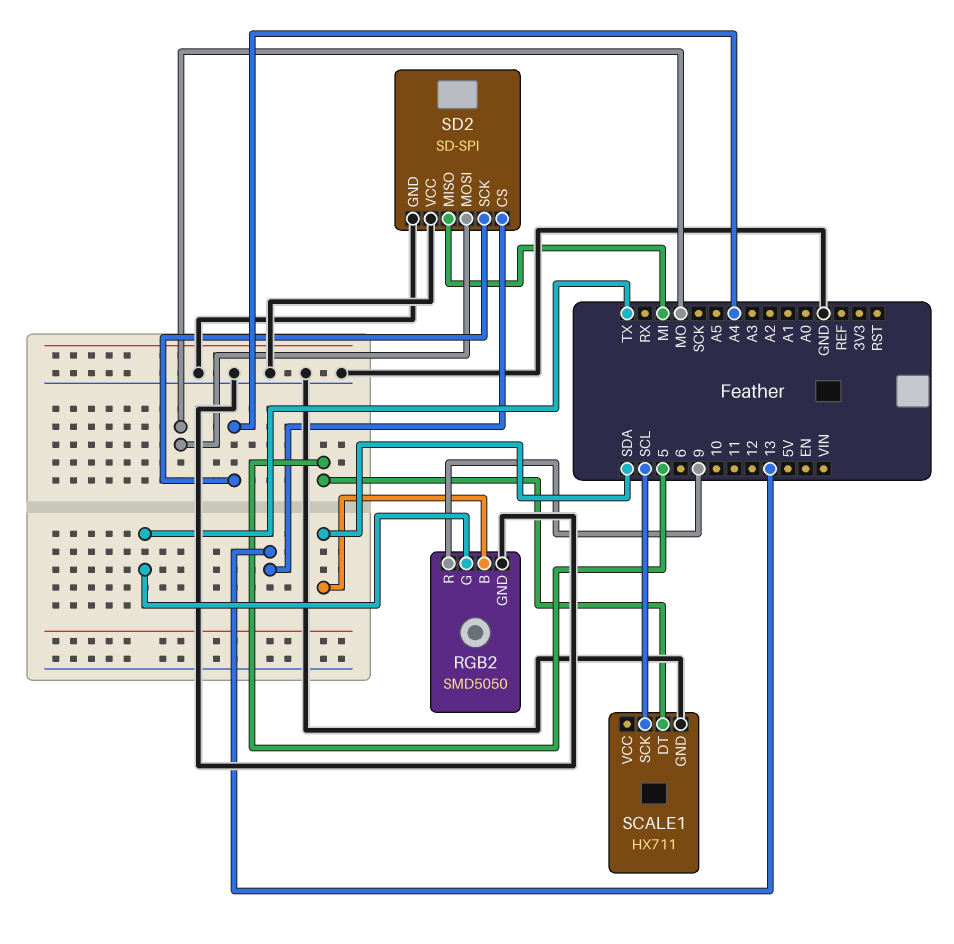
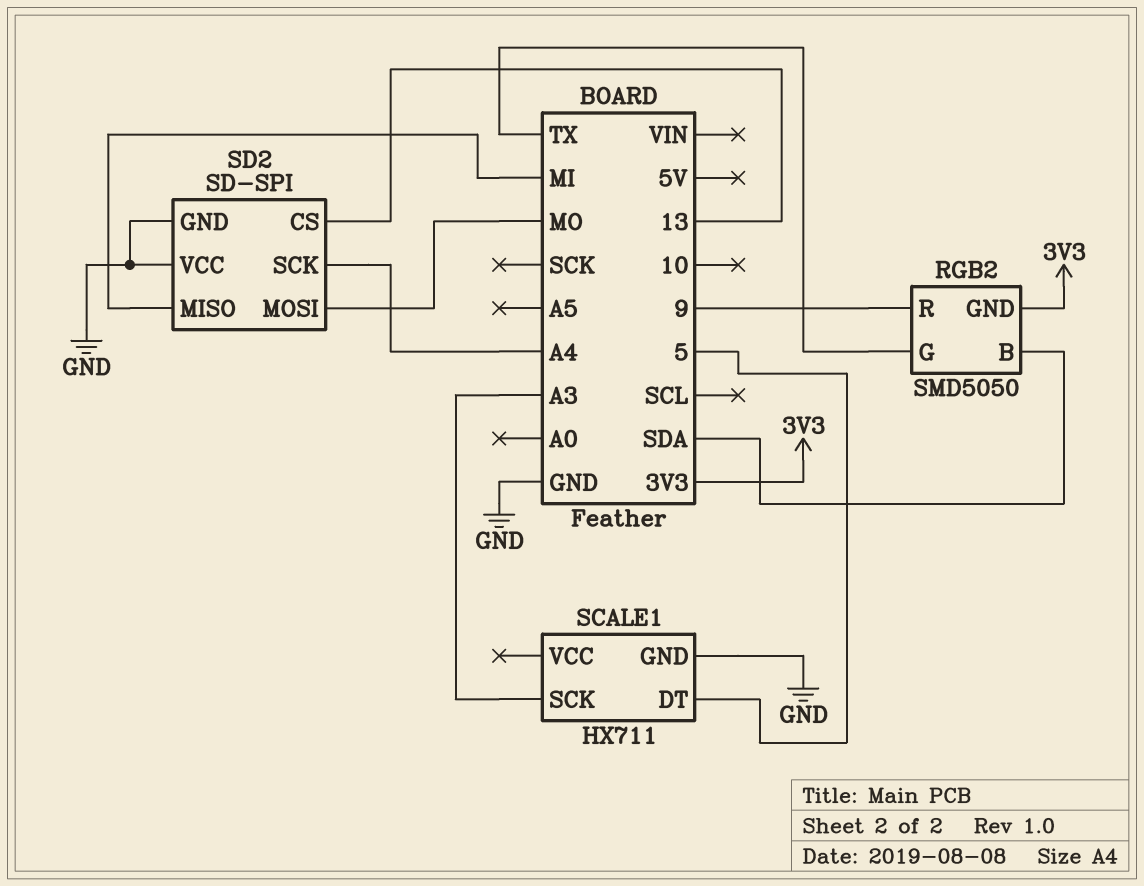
RGB2 pin GND: GND -> 3V3
SCALE1 pin SCK: SCL -> A3

